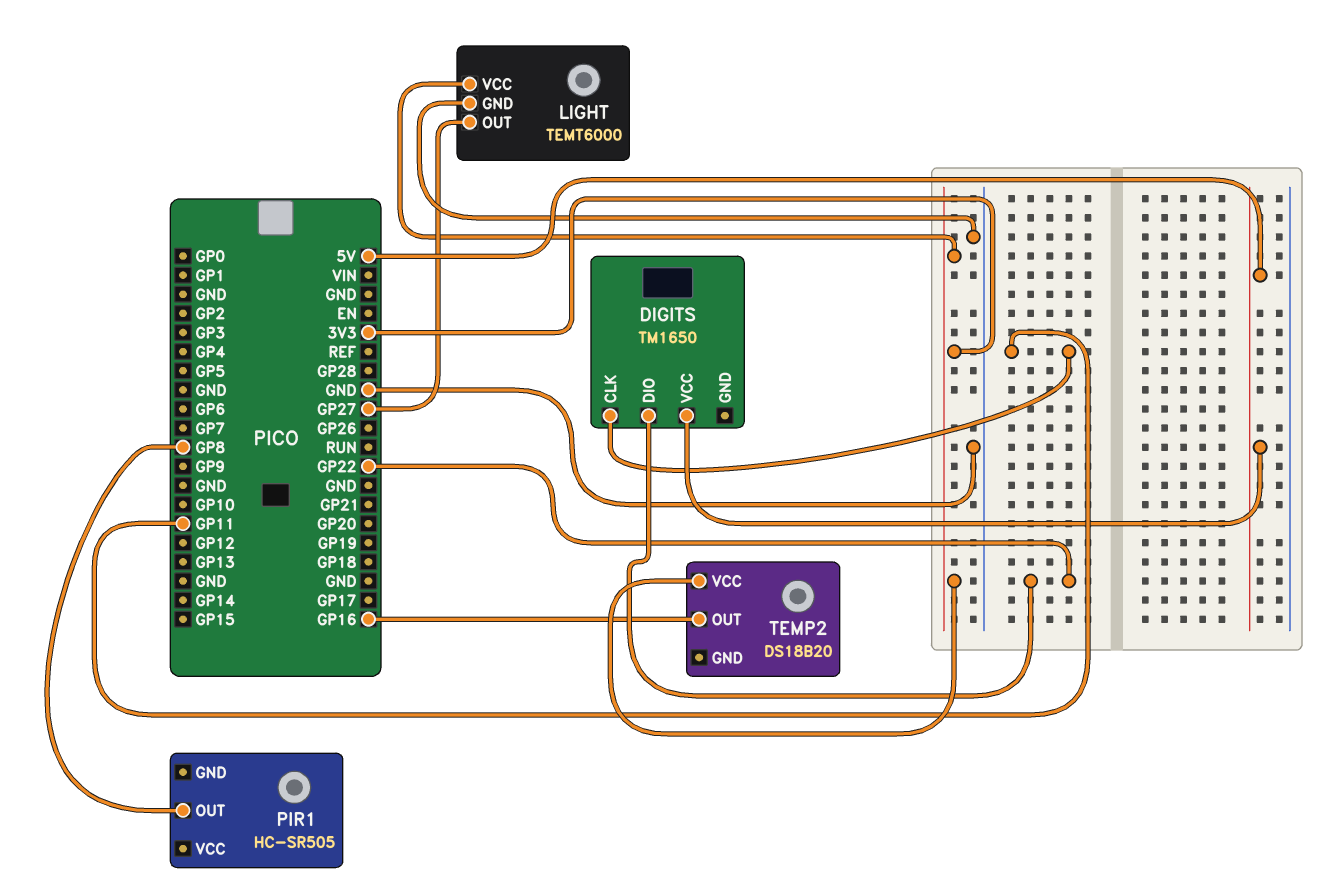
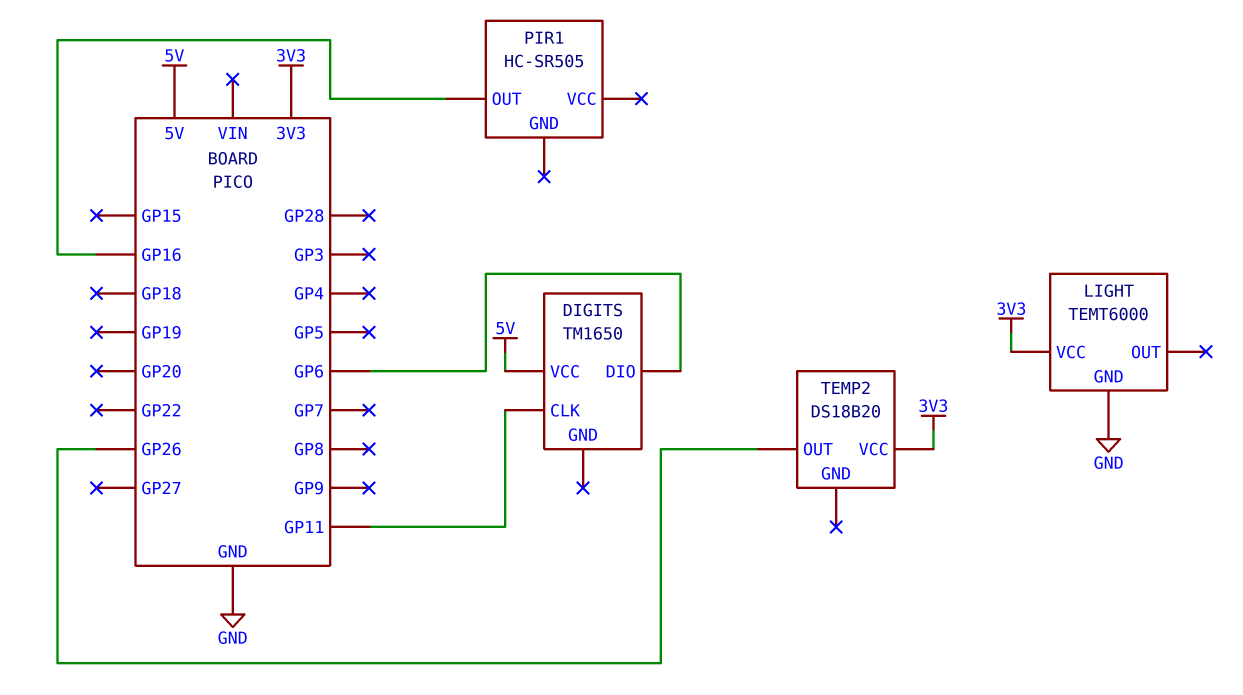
DIGITS pin DIO: GP22 -> GP6
LIGHT pin OUT: GP27 -> none
PIR1 pin OUT: GP8 -> GP16
TEMP2 pin OUT: GP16 -> GP26

